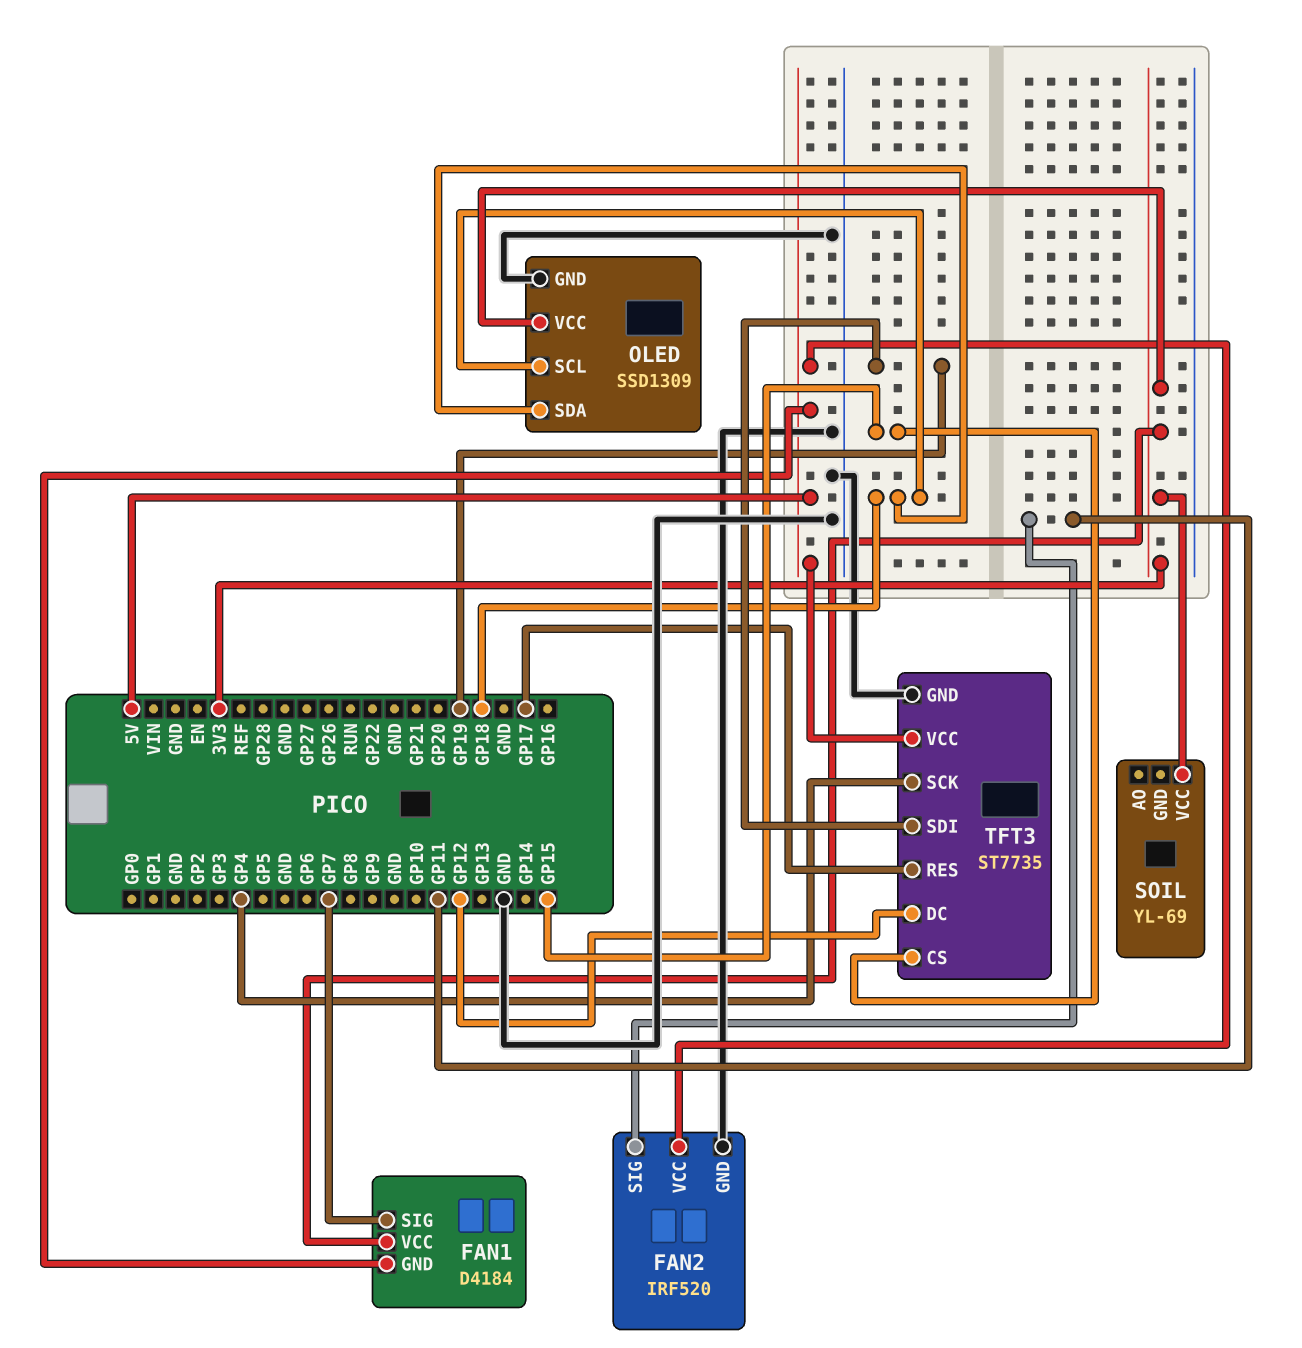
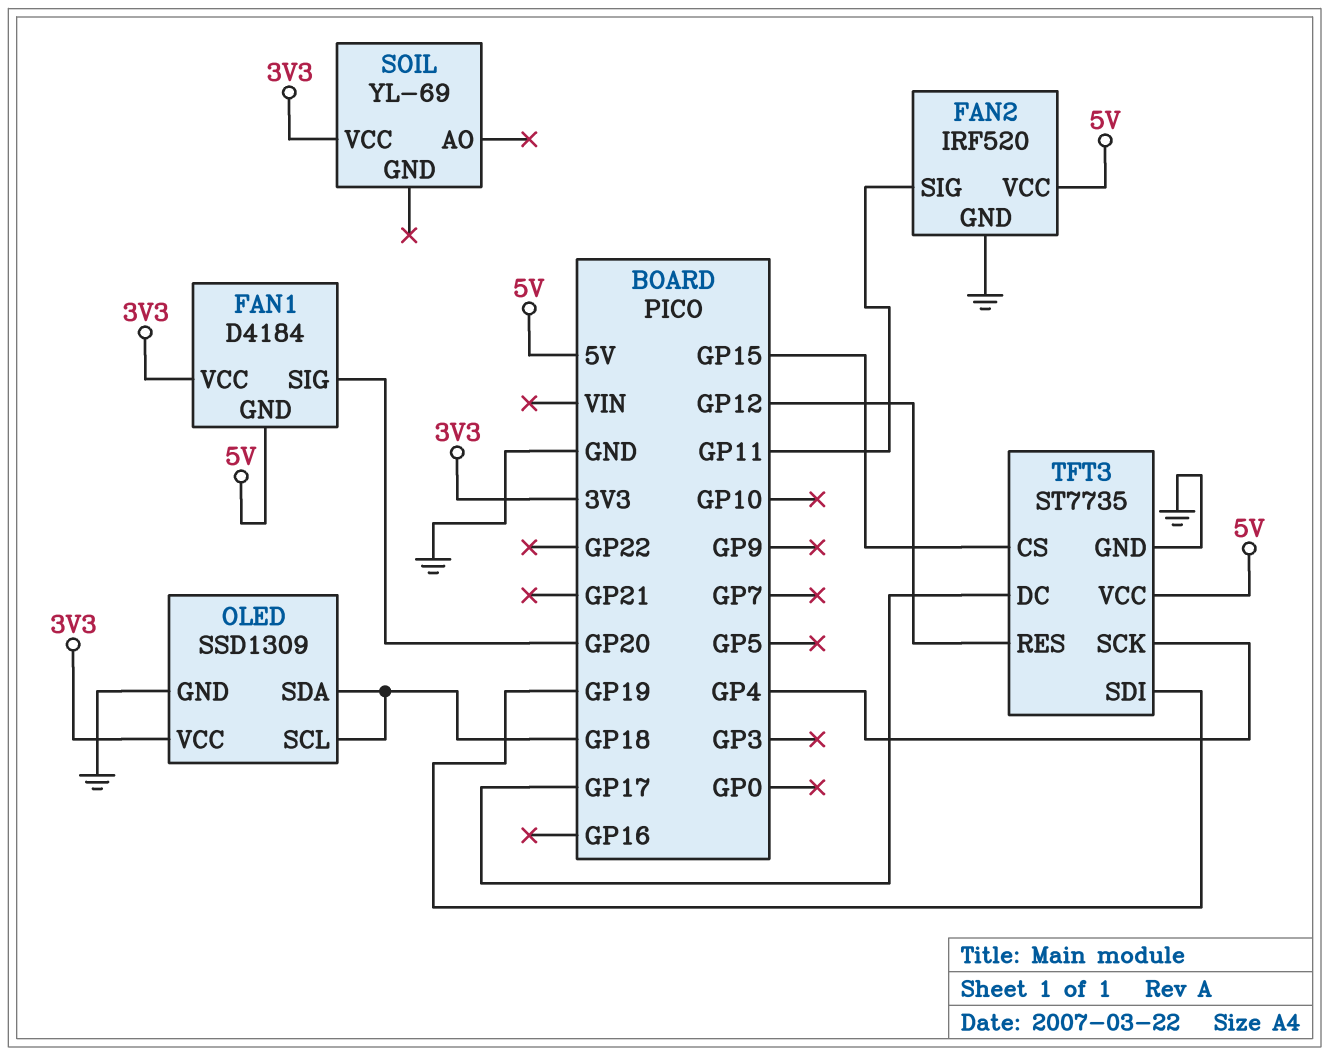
FAN1 pin SIG: GP7 -> GP20
TFT3 pin DC: GP12 -> GP17
TFT3 pin RES: GP17 -> GP12

